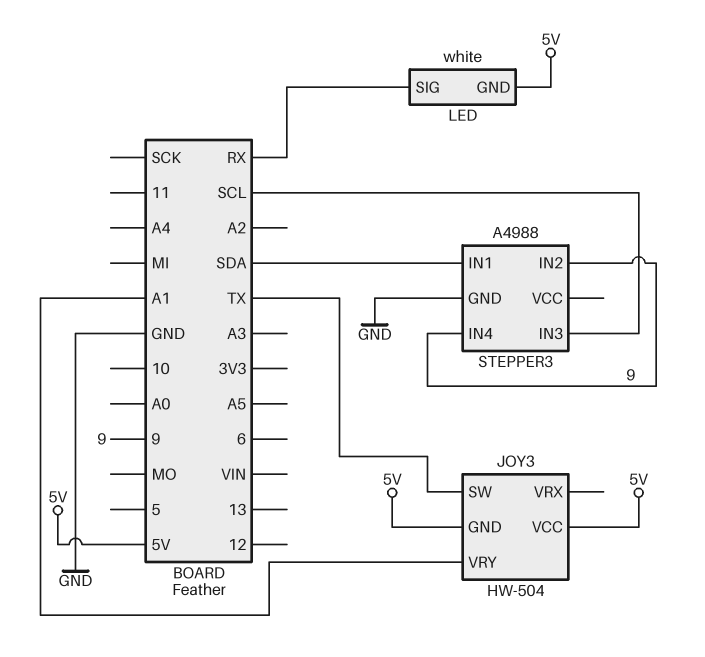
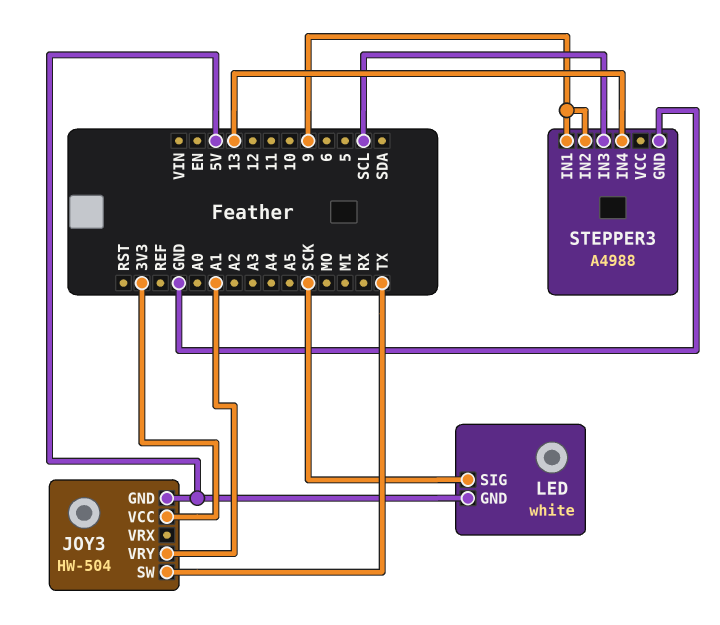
JOY3 pin VCC: 5V -> 3V3
LED pin SIG: RX -> SCK
STEPPER3 pin IN1: SDA -> 9
STEPPER3 pin IN4: 9 -> 13

